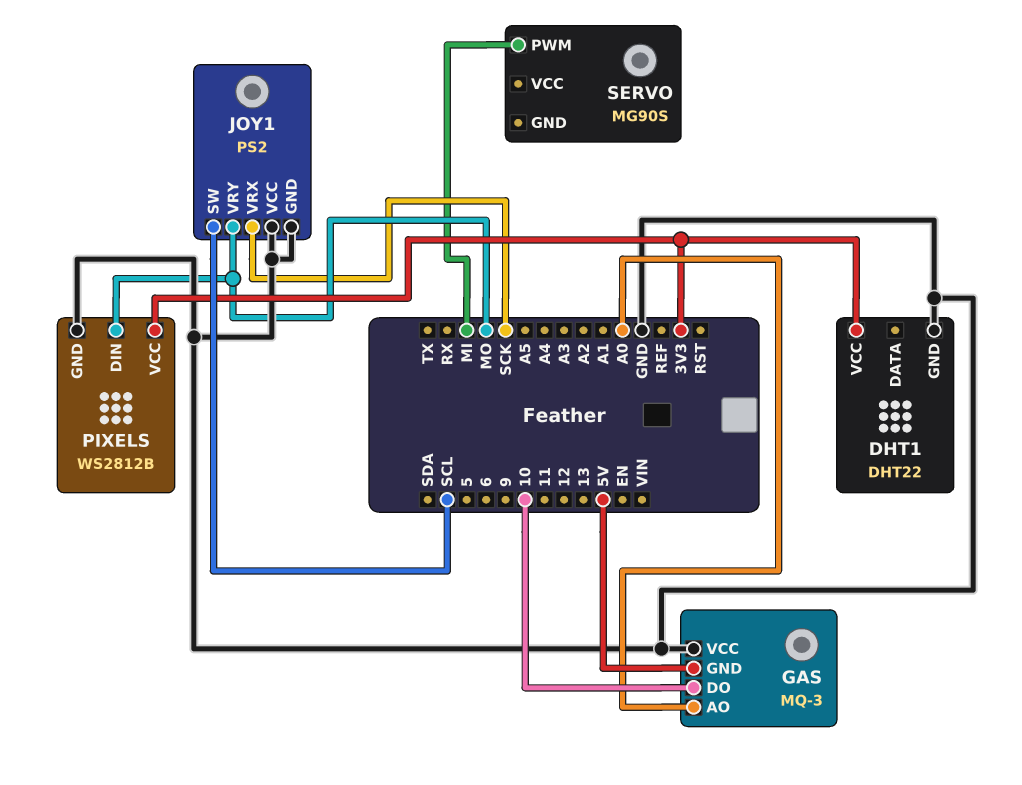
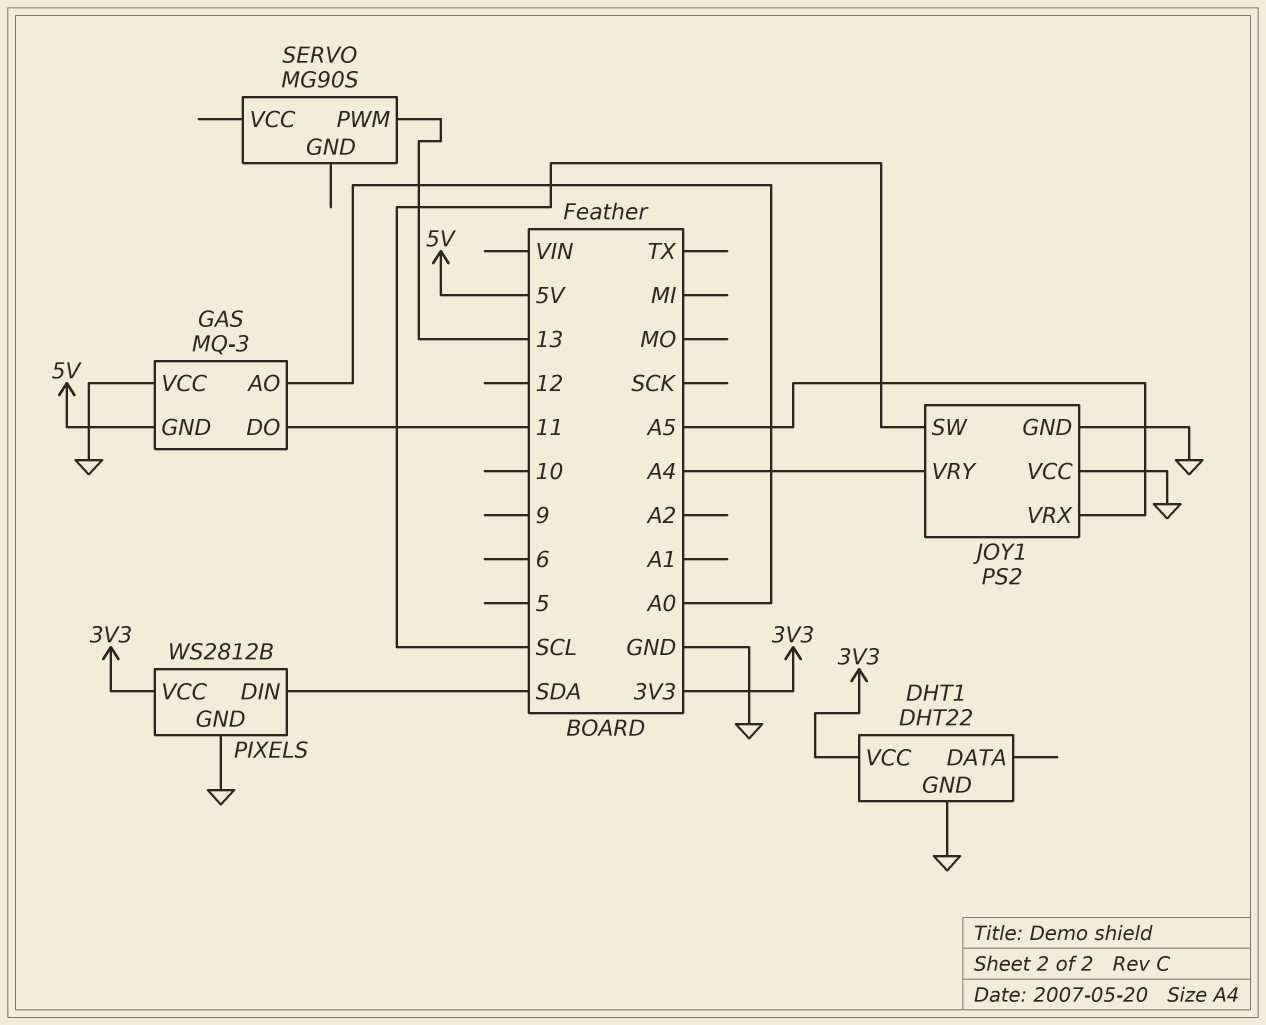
GAS pin DO: 10 -> 11
JOY1 pin VRX: SCK -> A5
JOY1 pin VRY: MO -> A4
PIXELS pin DIN: MO -> SDA
SERVO pin PWM: MI -> 13

